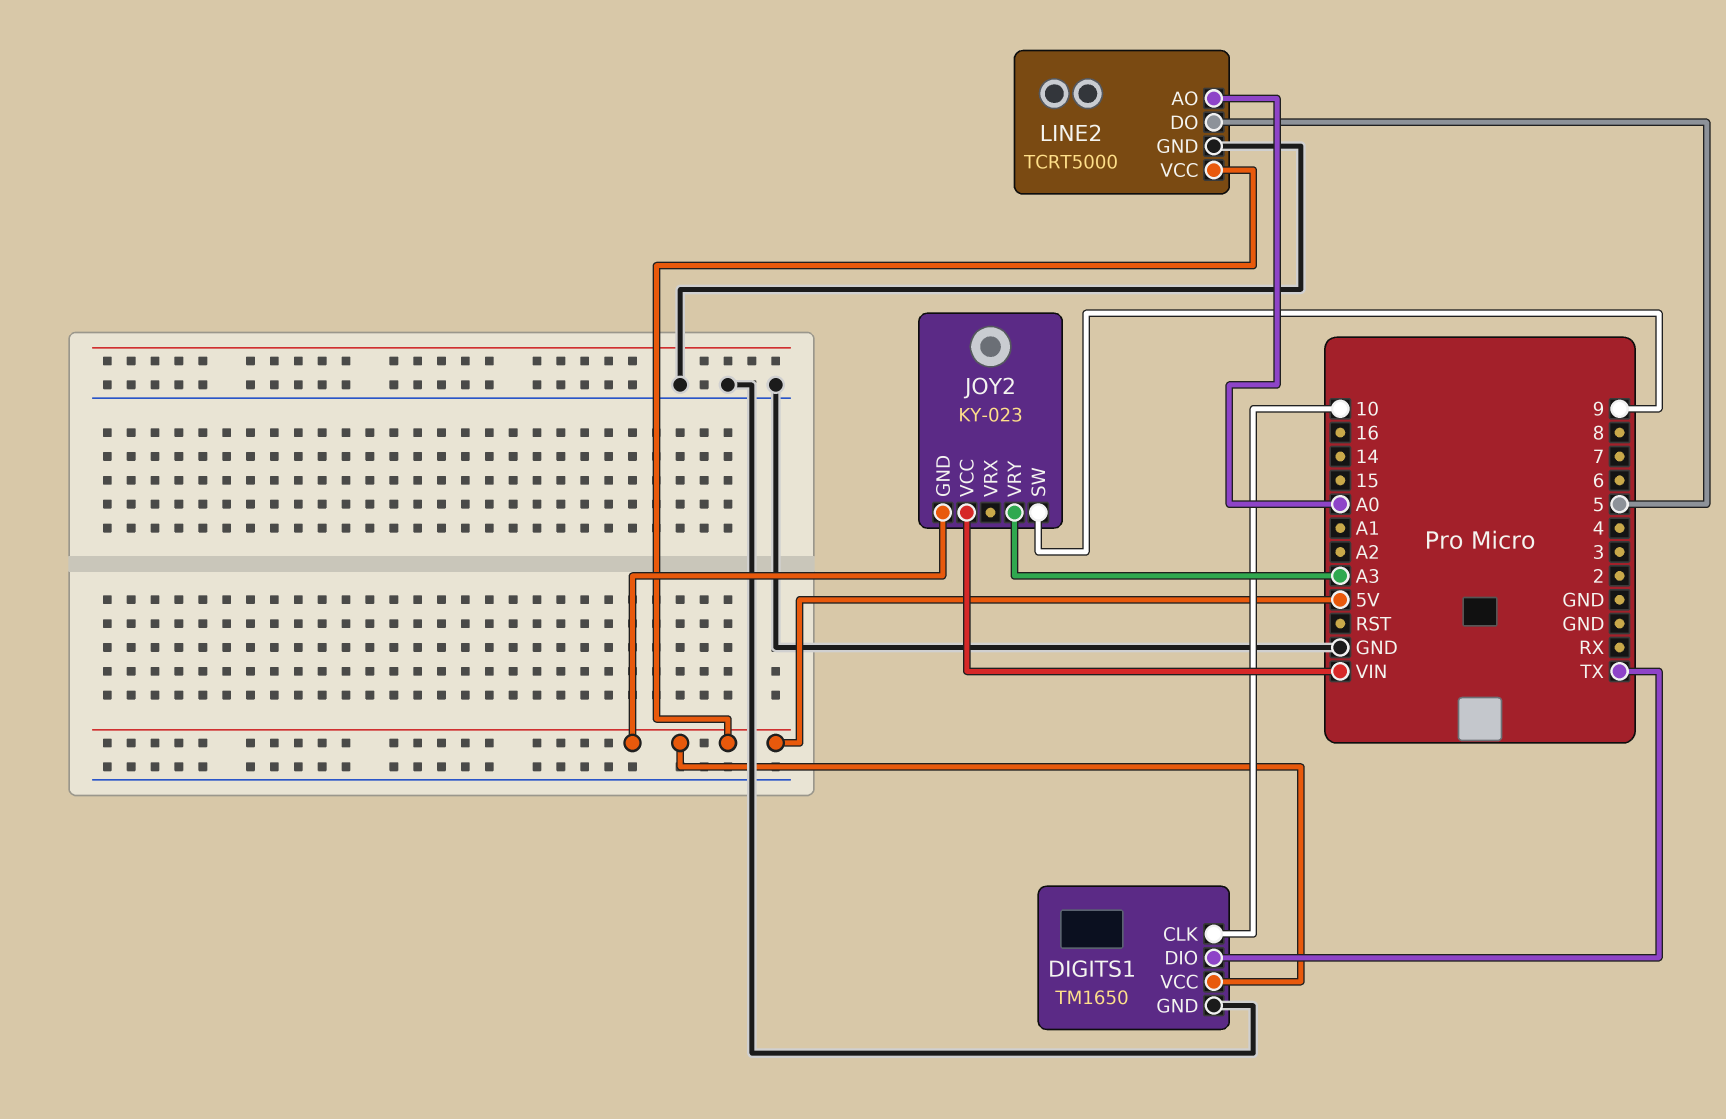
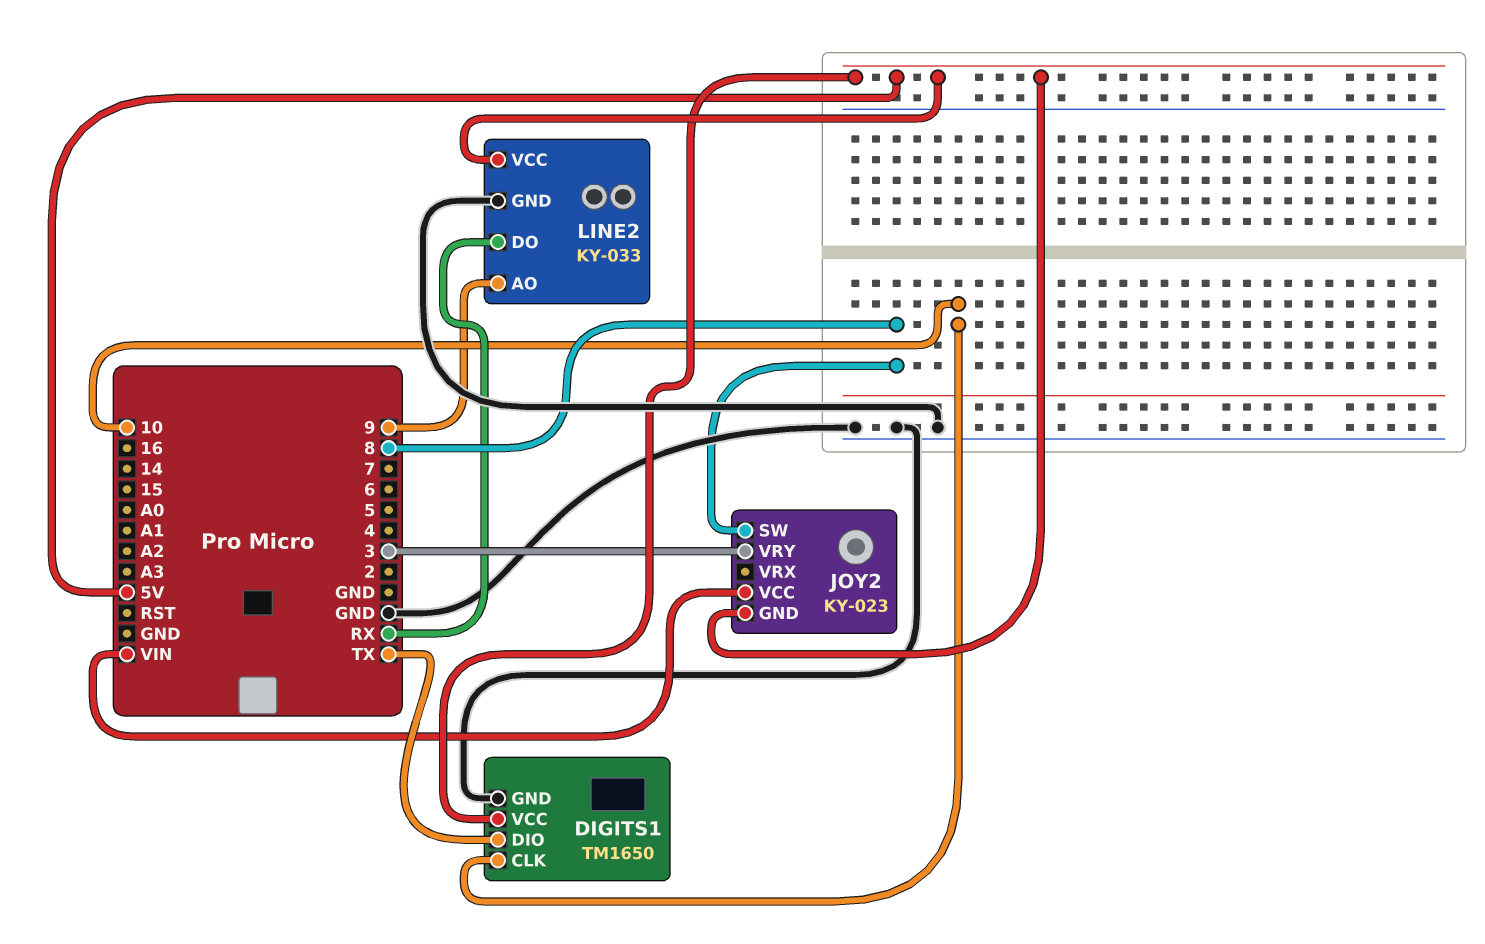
JOY2 pin SW: 9 -> 8
JOY2 pin VRY: A3 -> 3
LINE2: TCRT5000 -> KY-033
LINE2 pin AO: A0 -> 9
LINE2 pin DO: 5 -> RX

